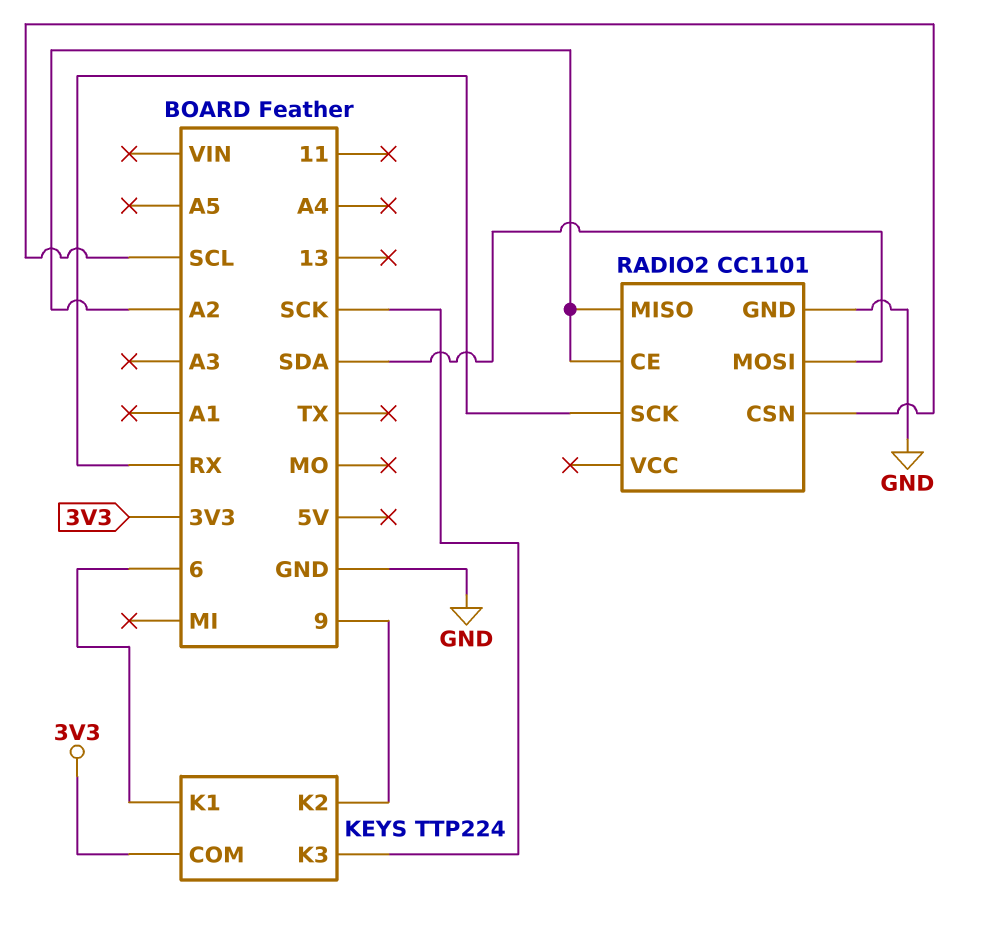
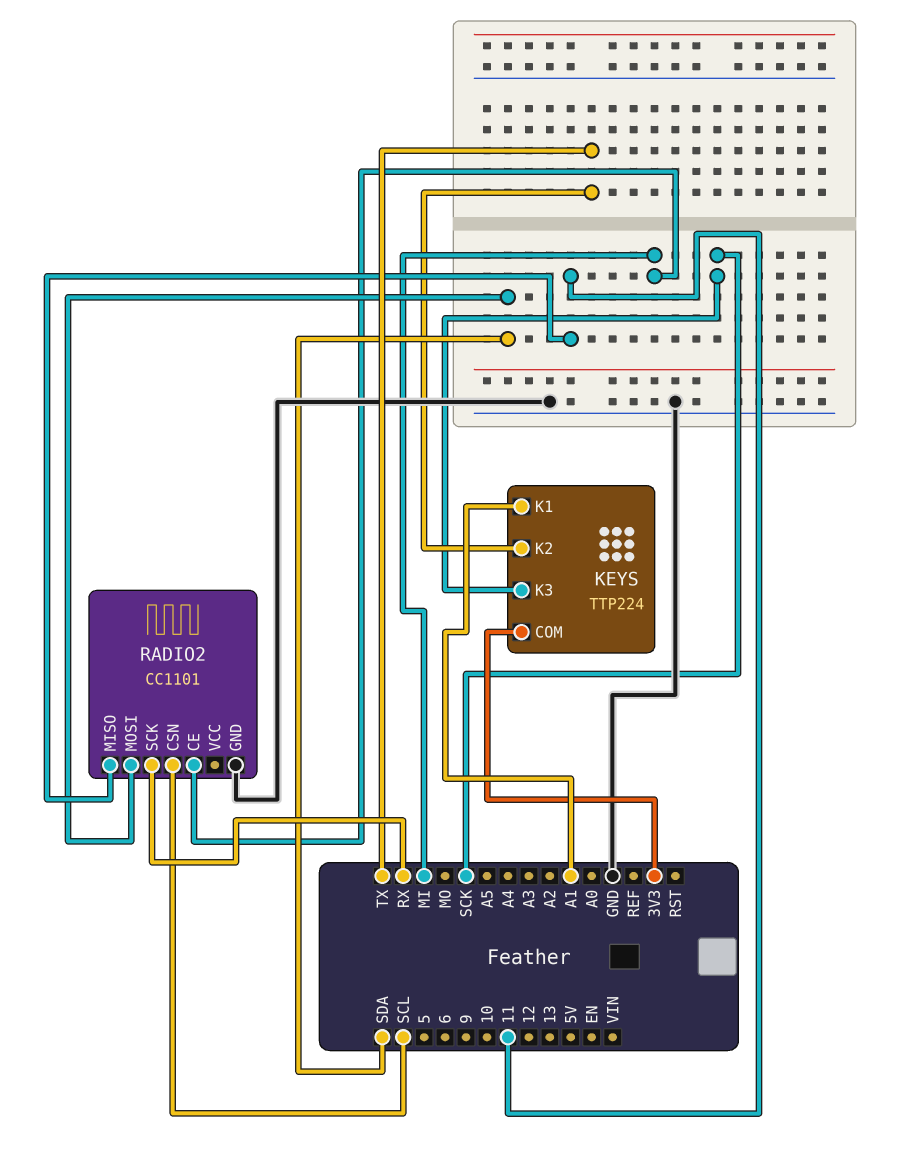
KEYS pin K1: 6 -> A1
KEYS pin K2: 9 -> TX
RADIO2 pin CE: A2 -> MI
RADIO2 pin MISO: A2 -> 11

